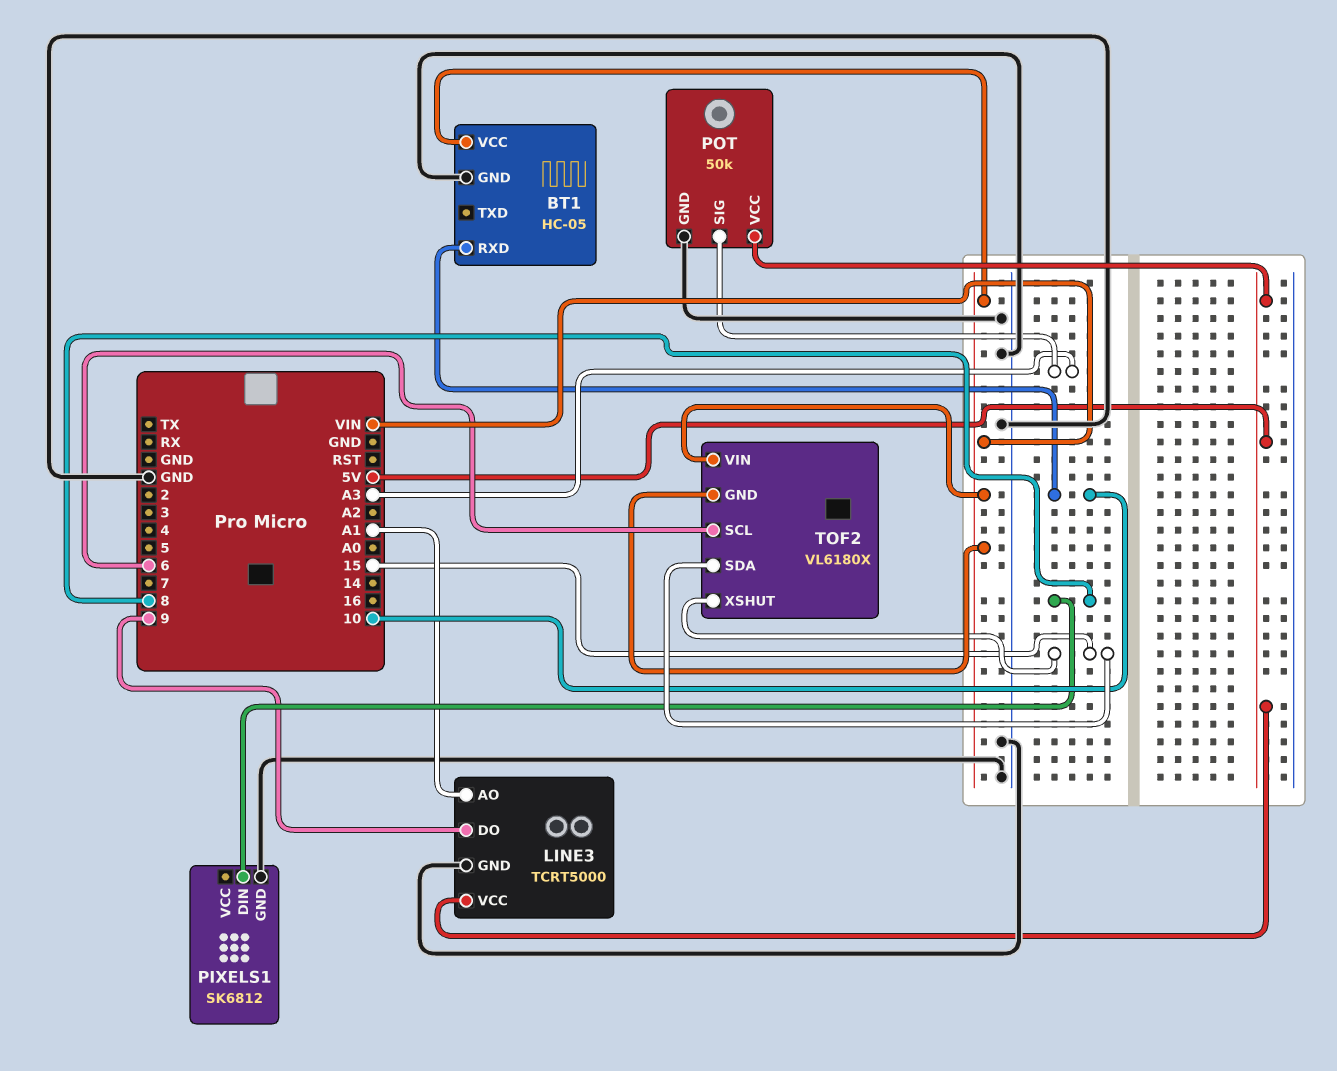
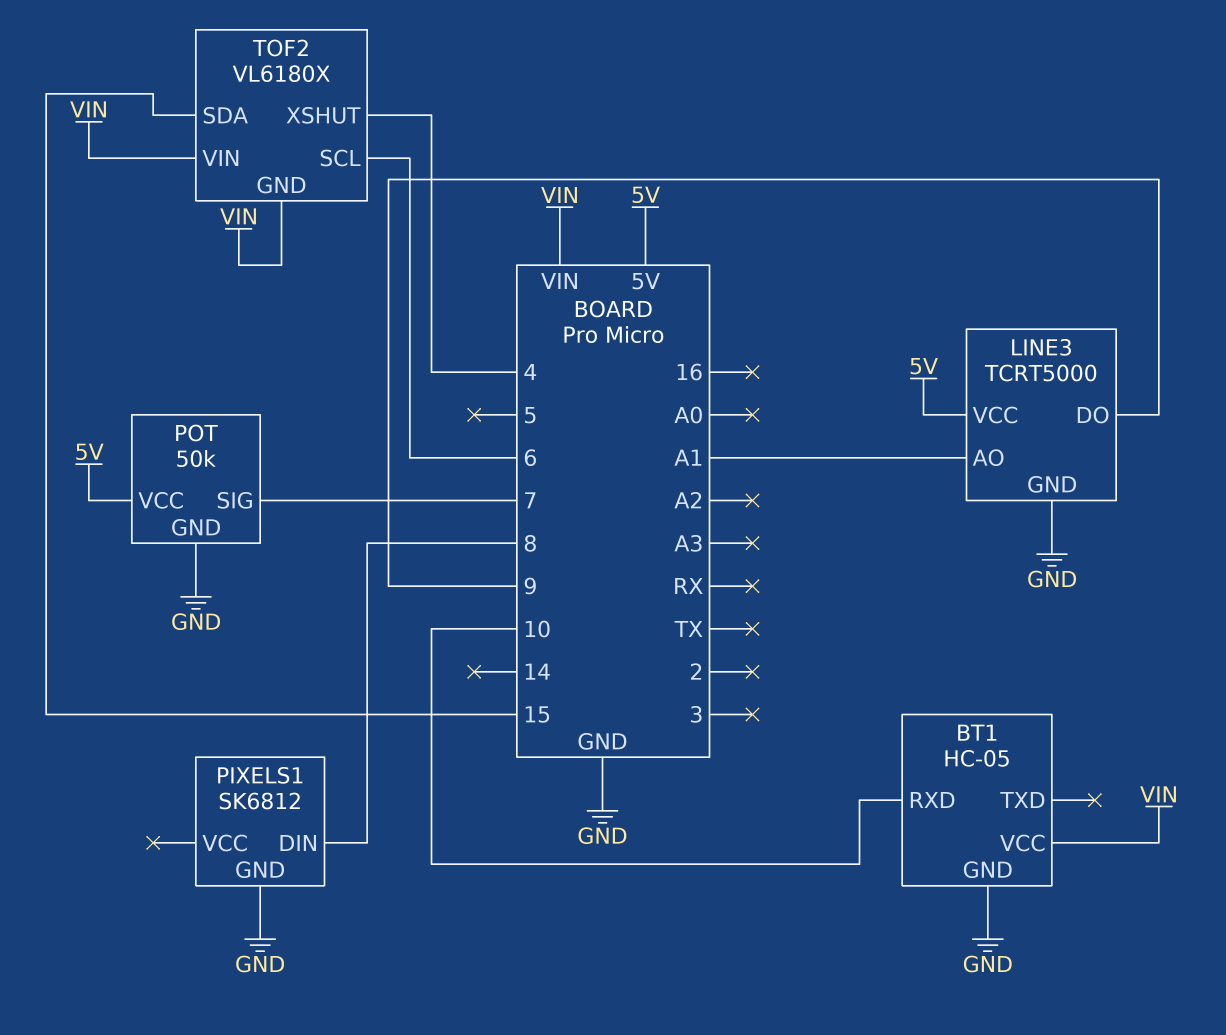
POT pin SIG: A3 -> 7
TOF2 pin XSHUT: 15 -> 4

